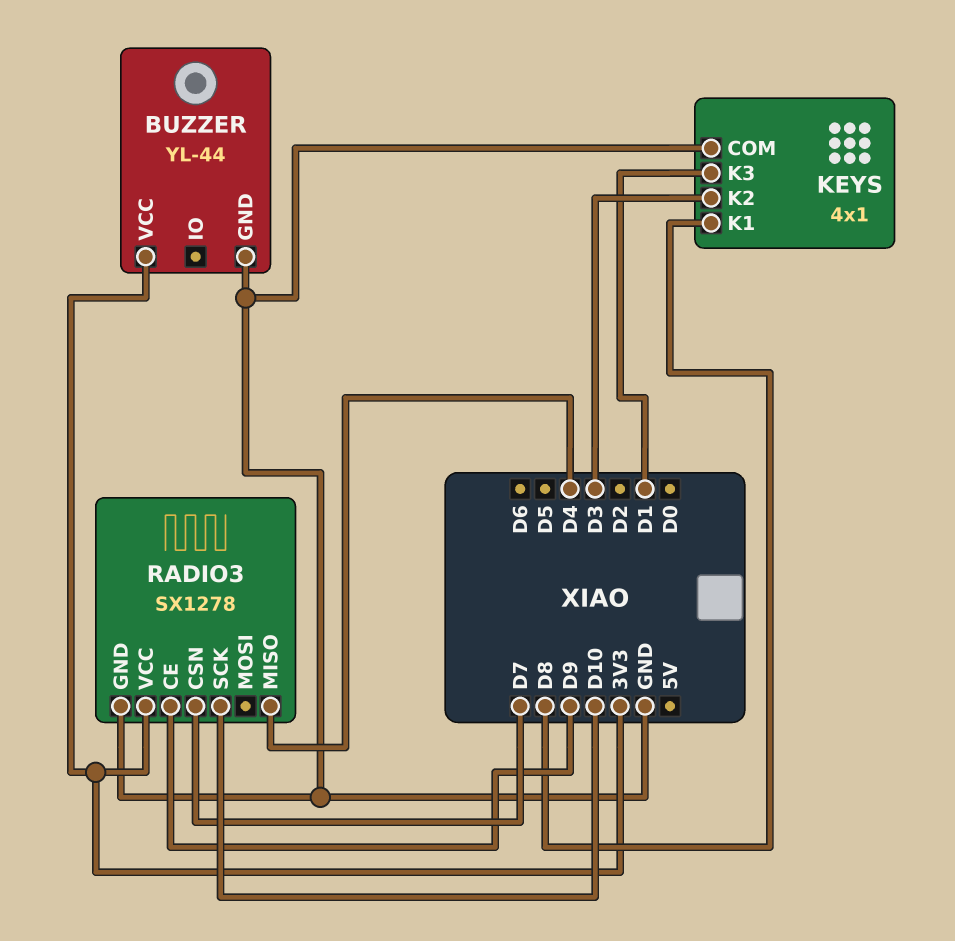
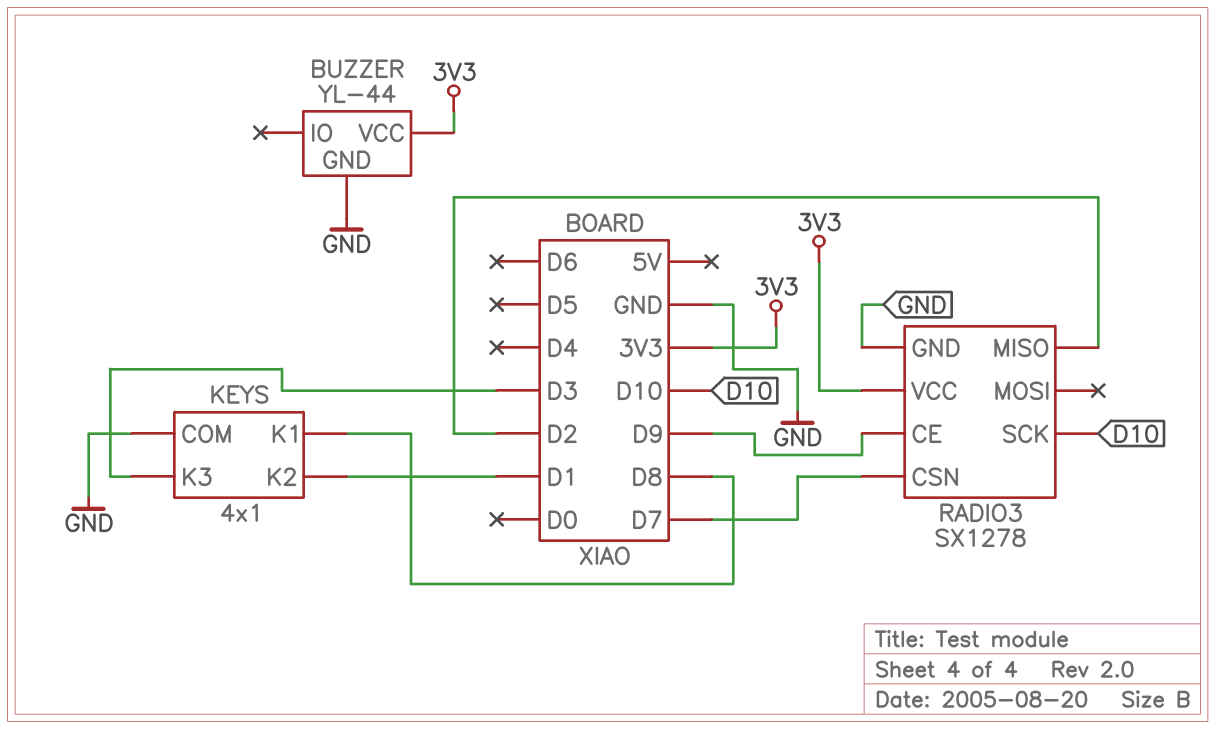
KEYS pin K2: D3 -> D1
KEYS pin K3: D1 -> D3
RADIO3 pin MISO: D4 -> D2

